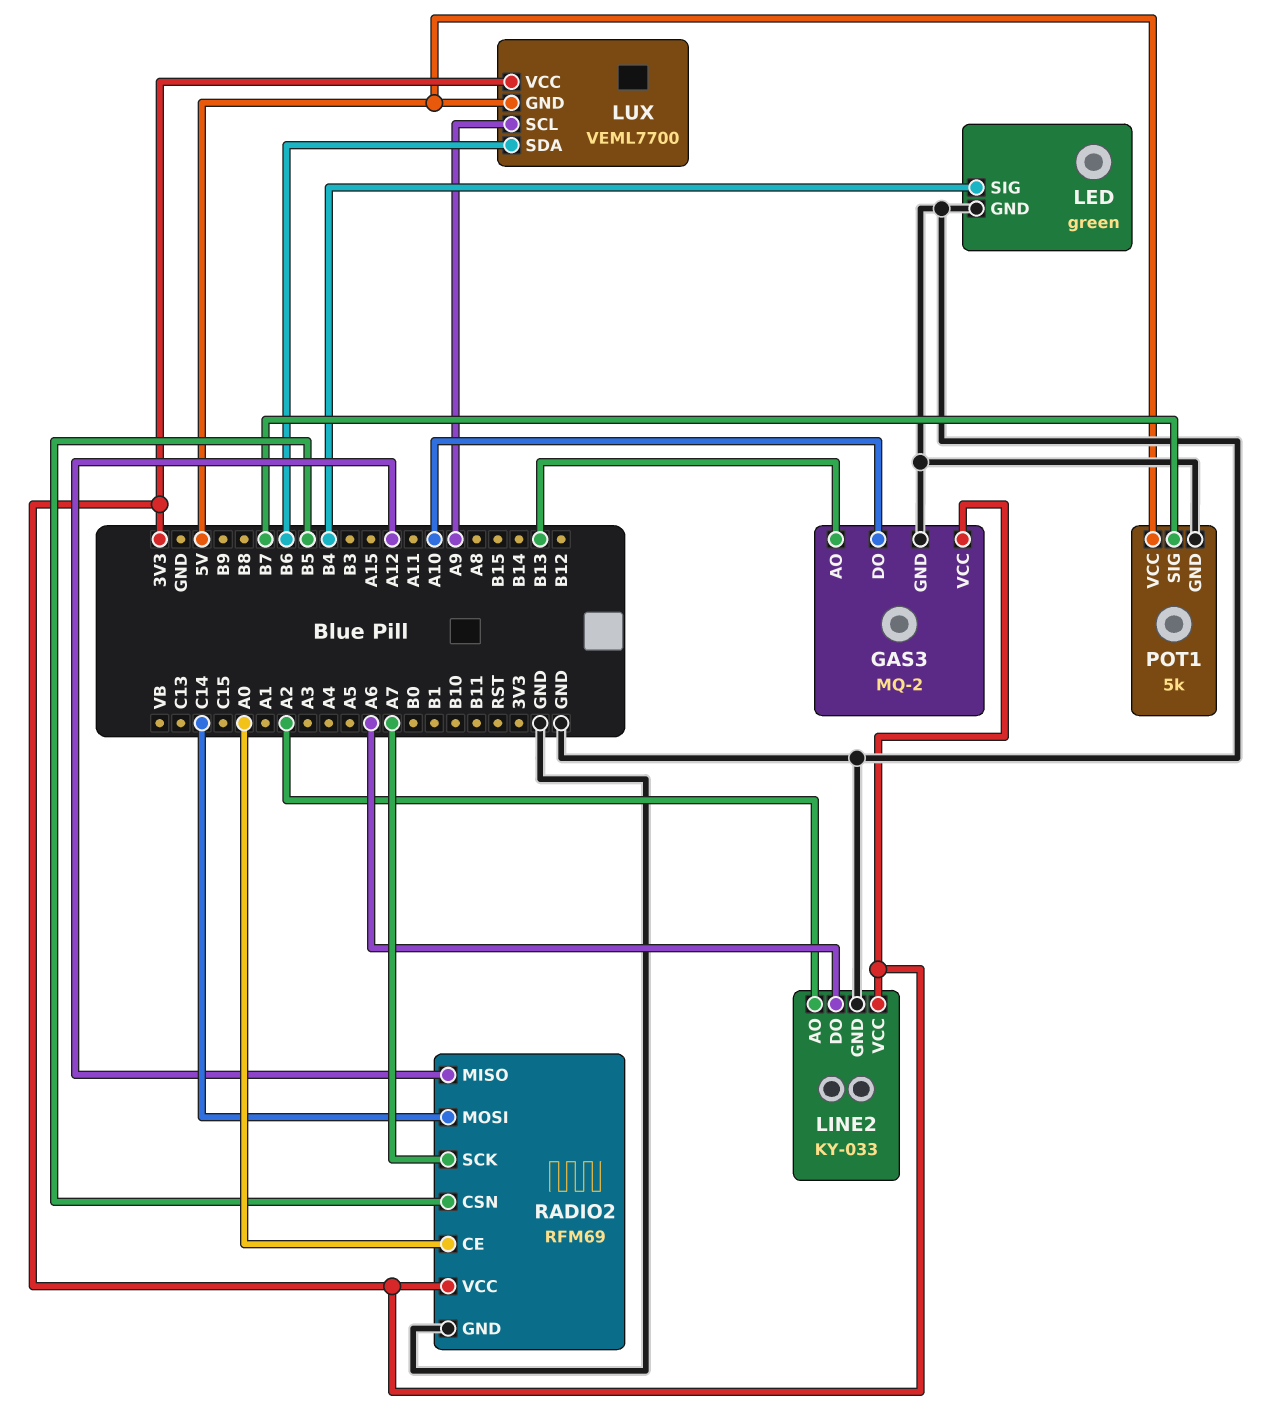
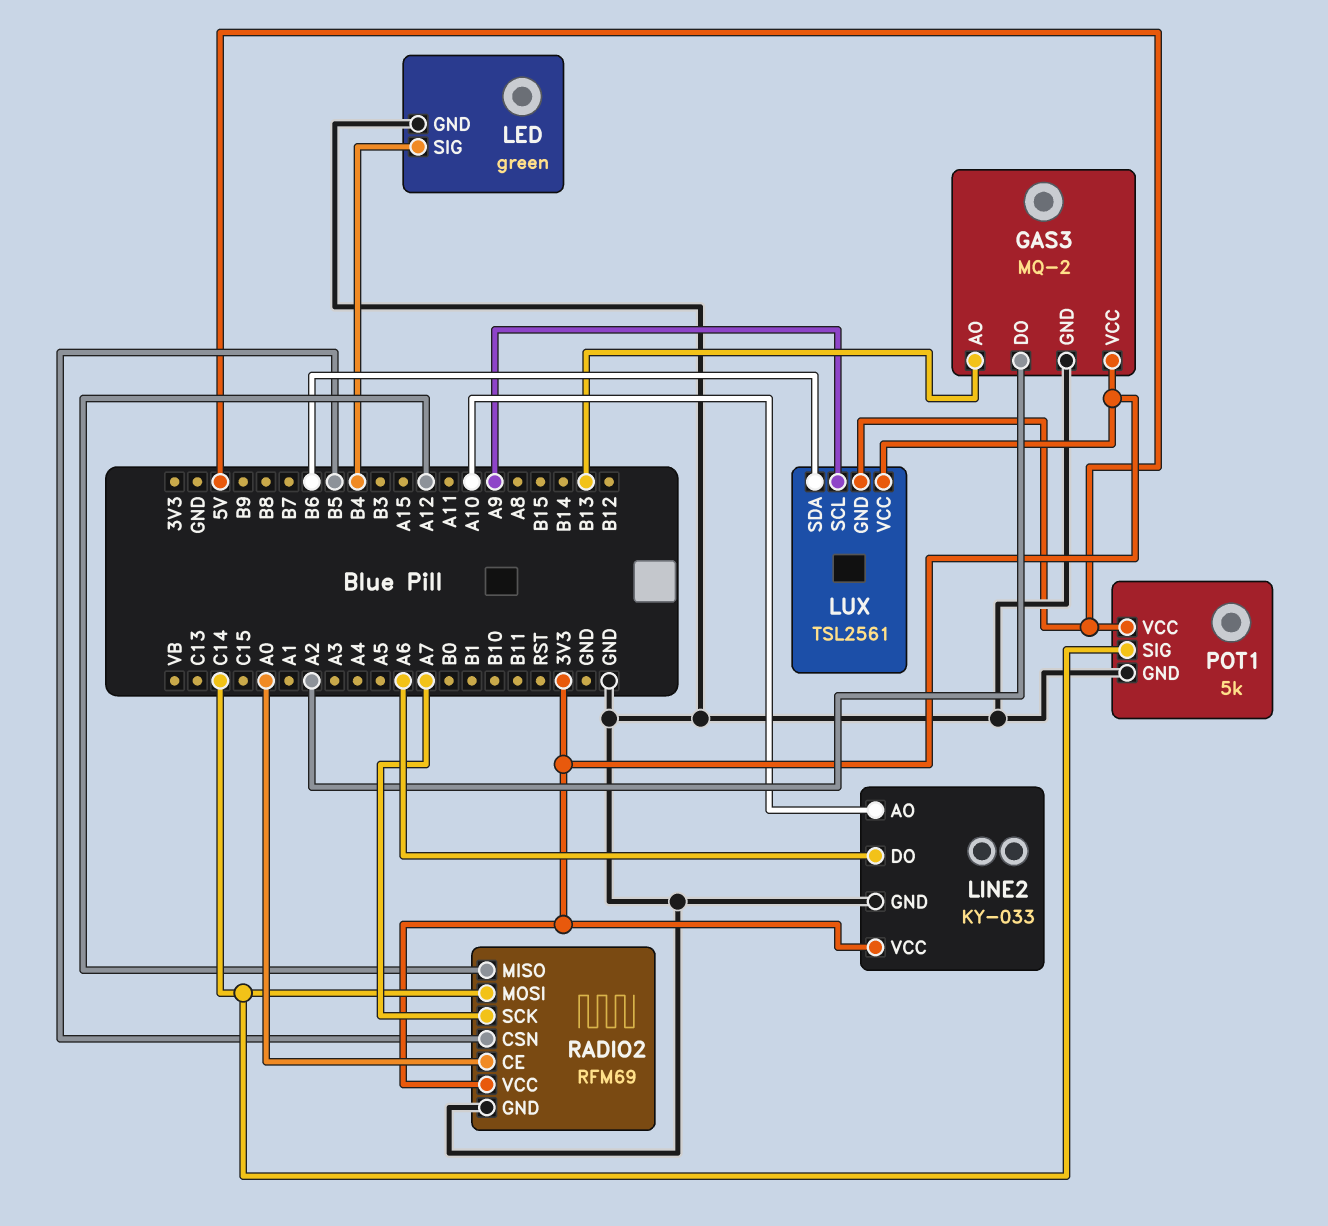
GAS3 pin DO: A10 -> A2
LINE2 pin AO: A2 -> A10
LUX: VEML7700 -> TSL2561
POT1 pin SIG: B7 -> C14

